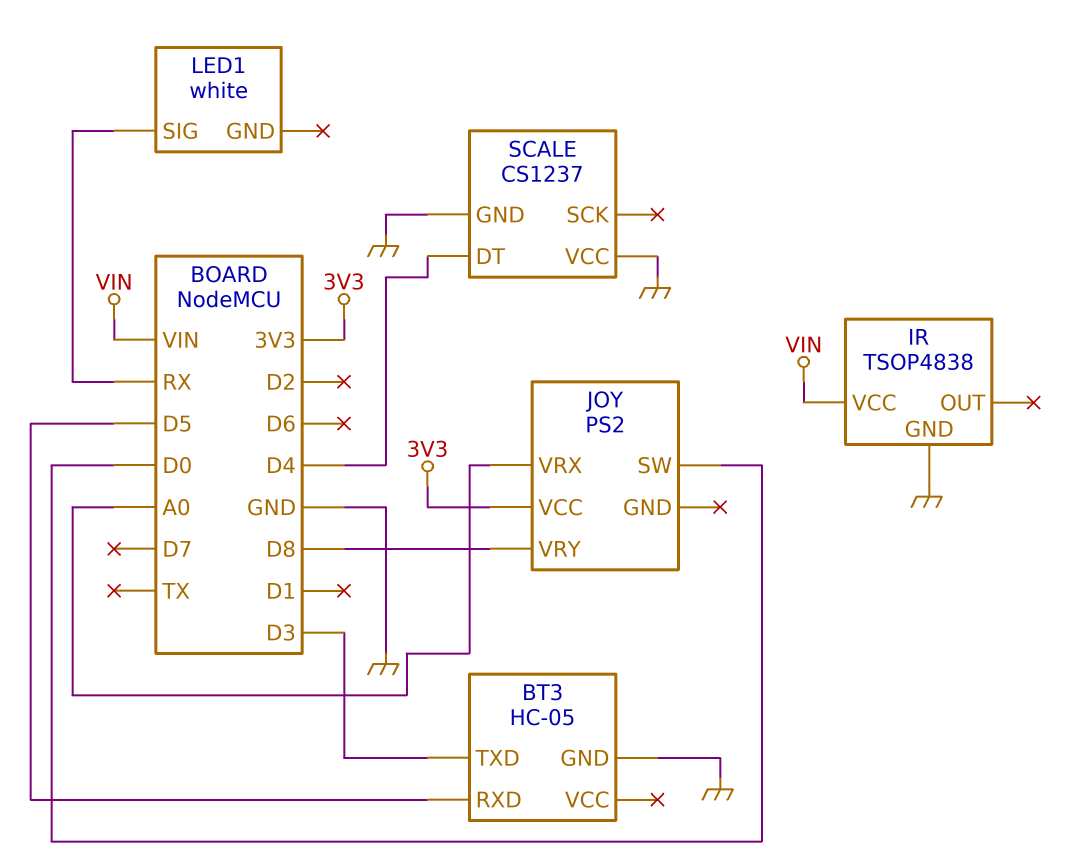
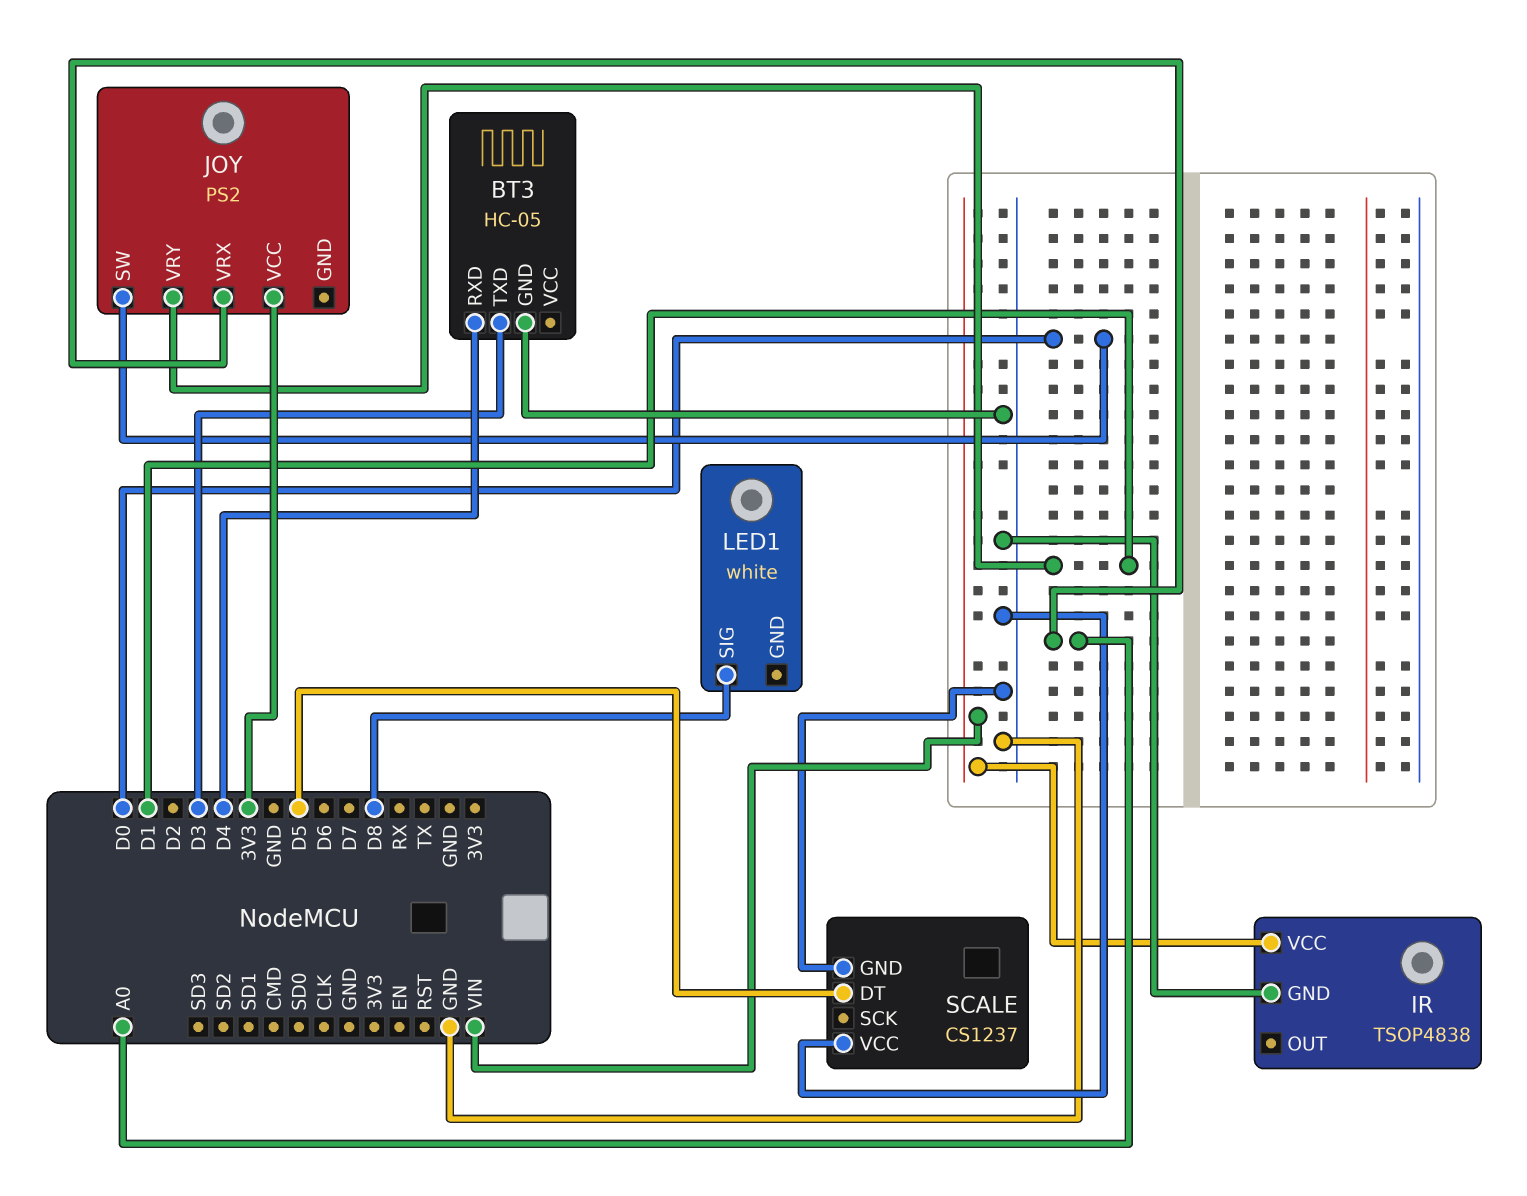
BT3 pin RXD: D5 -> D4
JOY pin VRY: D8 -> D1
LED1 pin SIG: RX -> D8
SCALE pin DT: D4 -> D5

